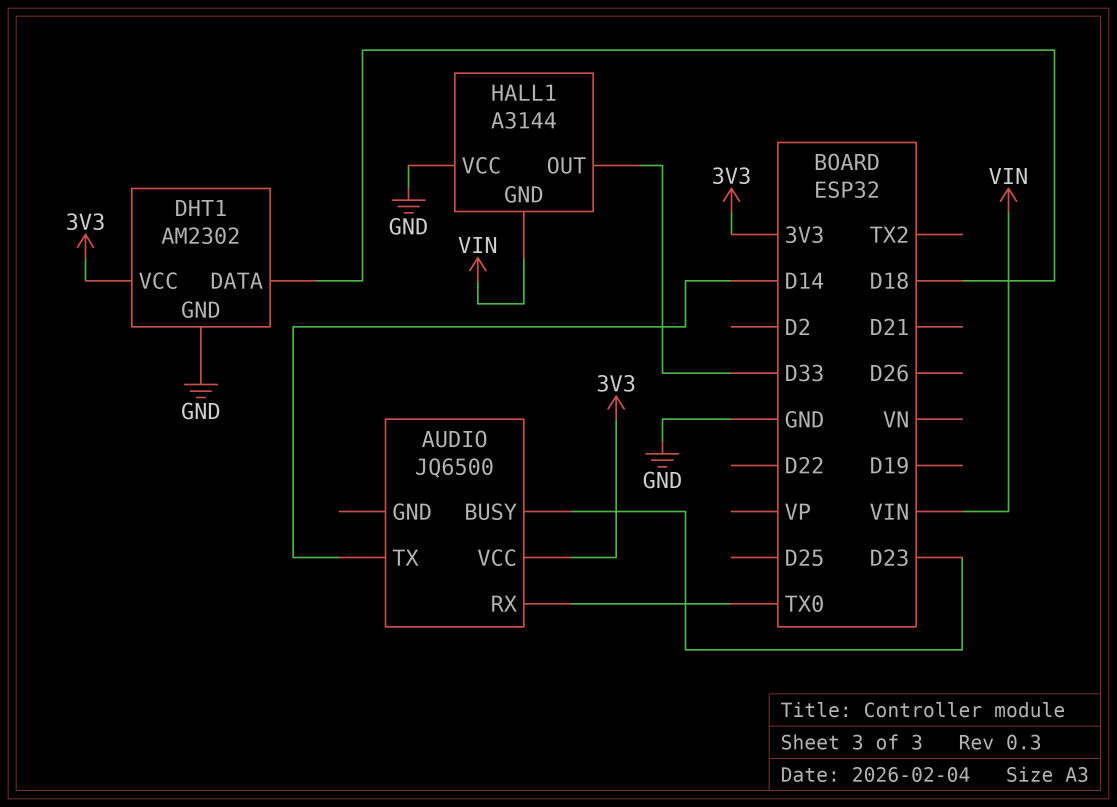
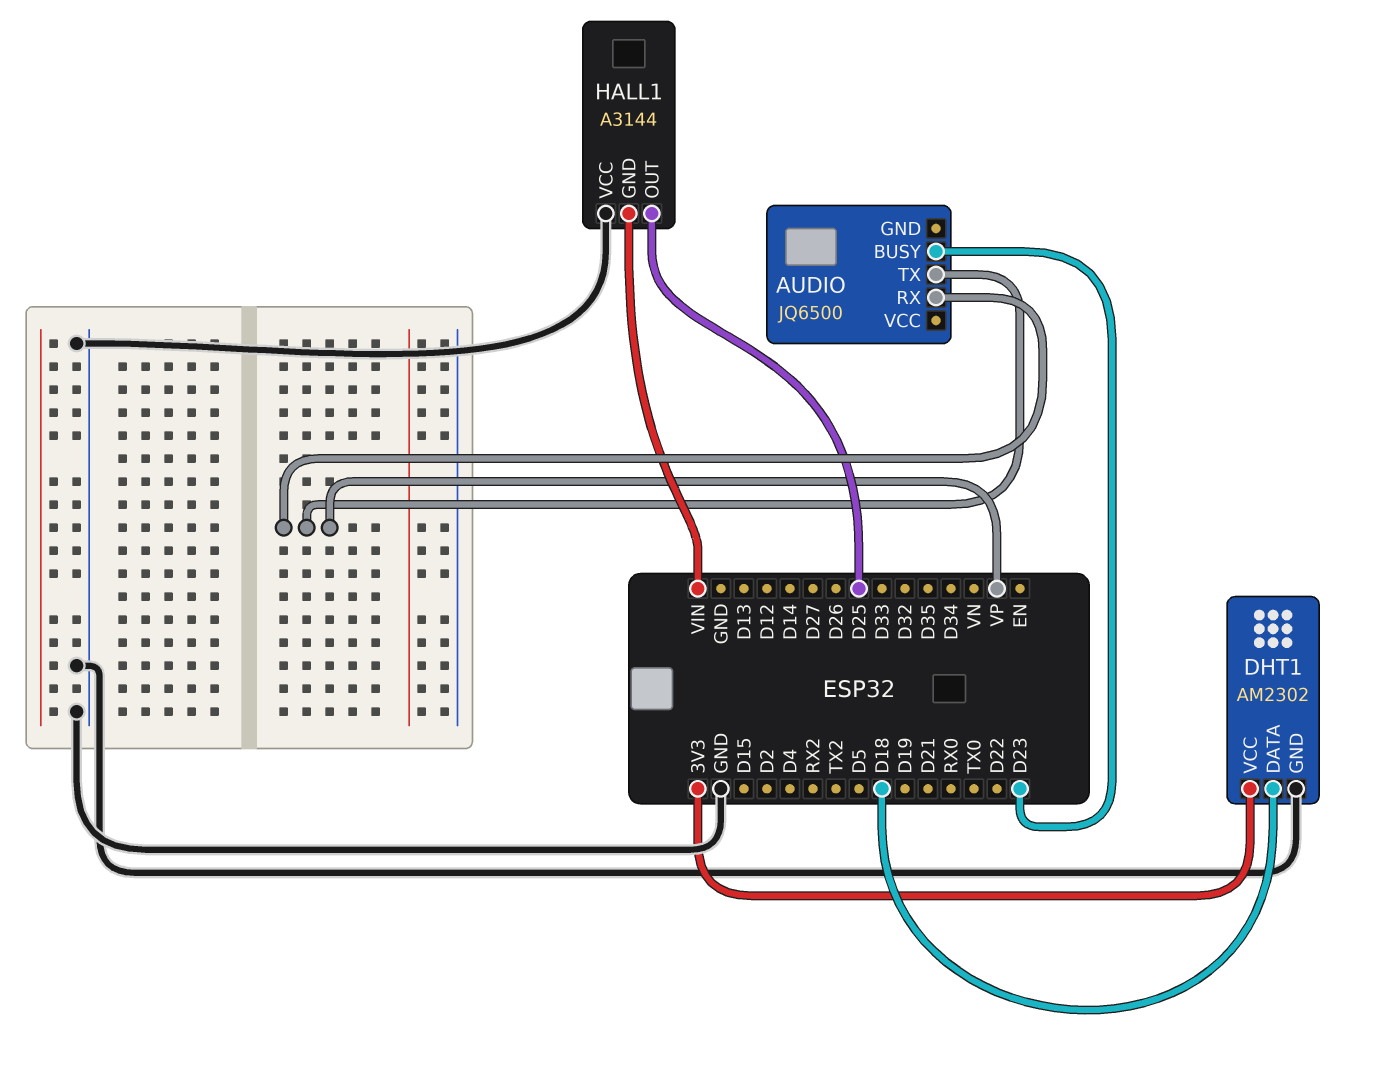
AUDIO pin RX: TX0 -> VP
AUDIO pin TX: D14 -> VP
AUDIO pin VCC: 3V3 -> none
HALL1 pin OUT: D33 -> D25

